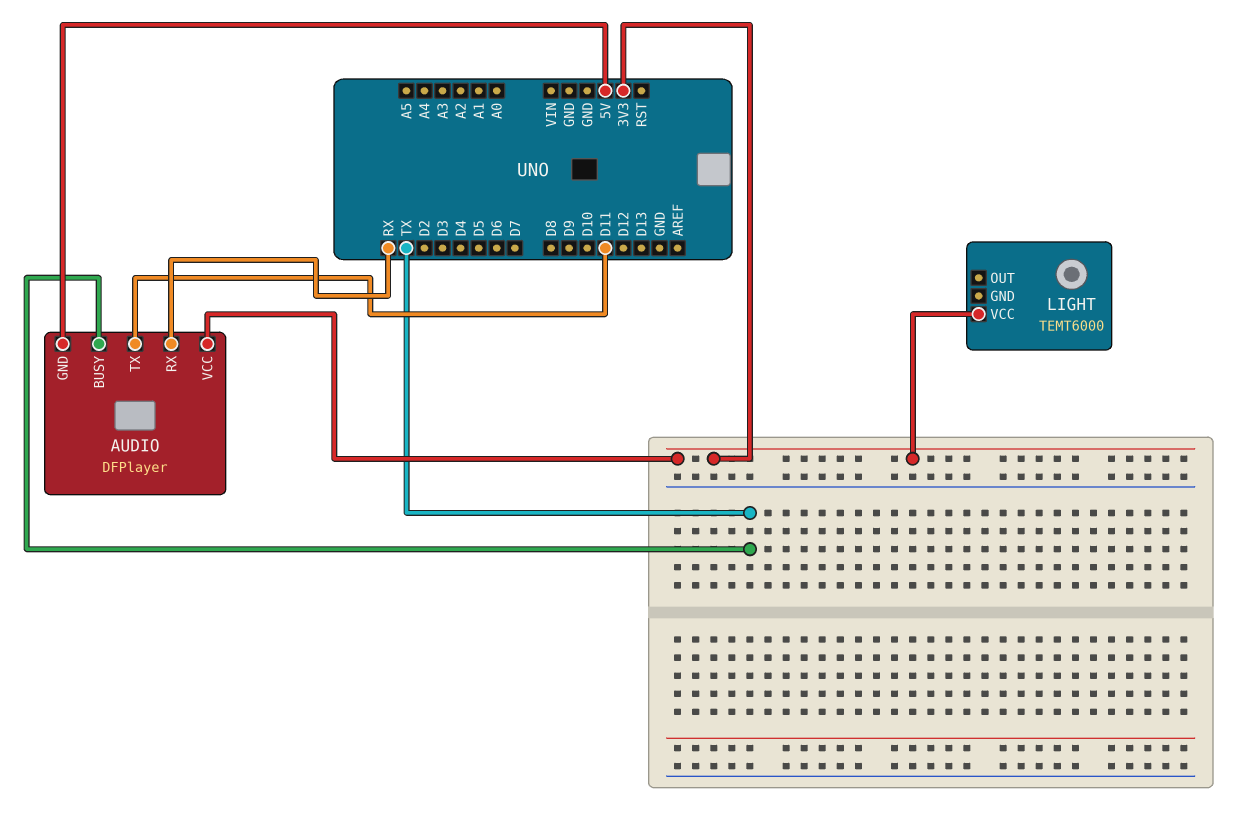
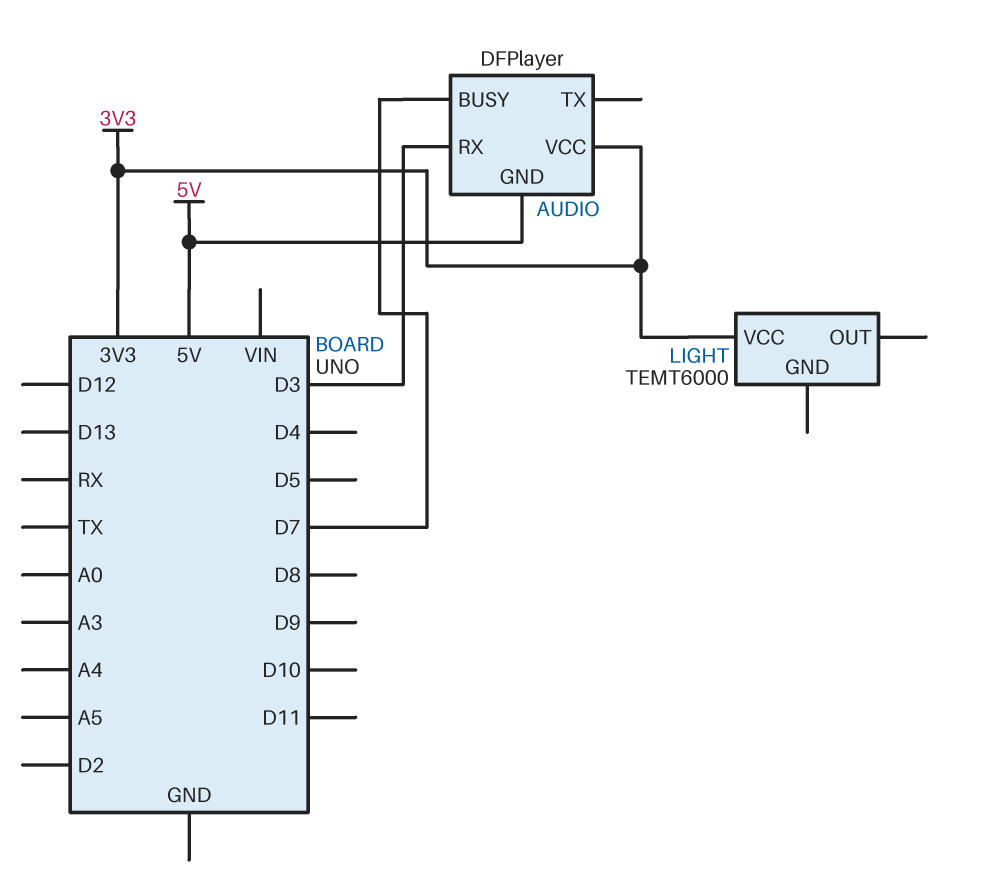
AUDIO pin BUSY: TX -> D7
AUDIO pin RX: RX -> D3
AUDIO pin TX: D11 -> none

